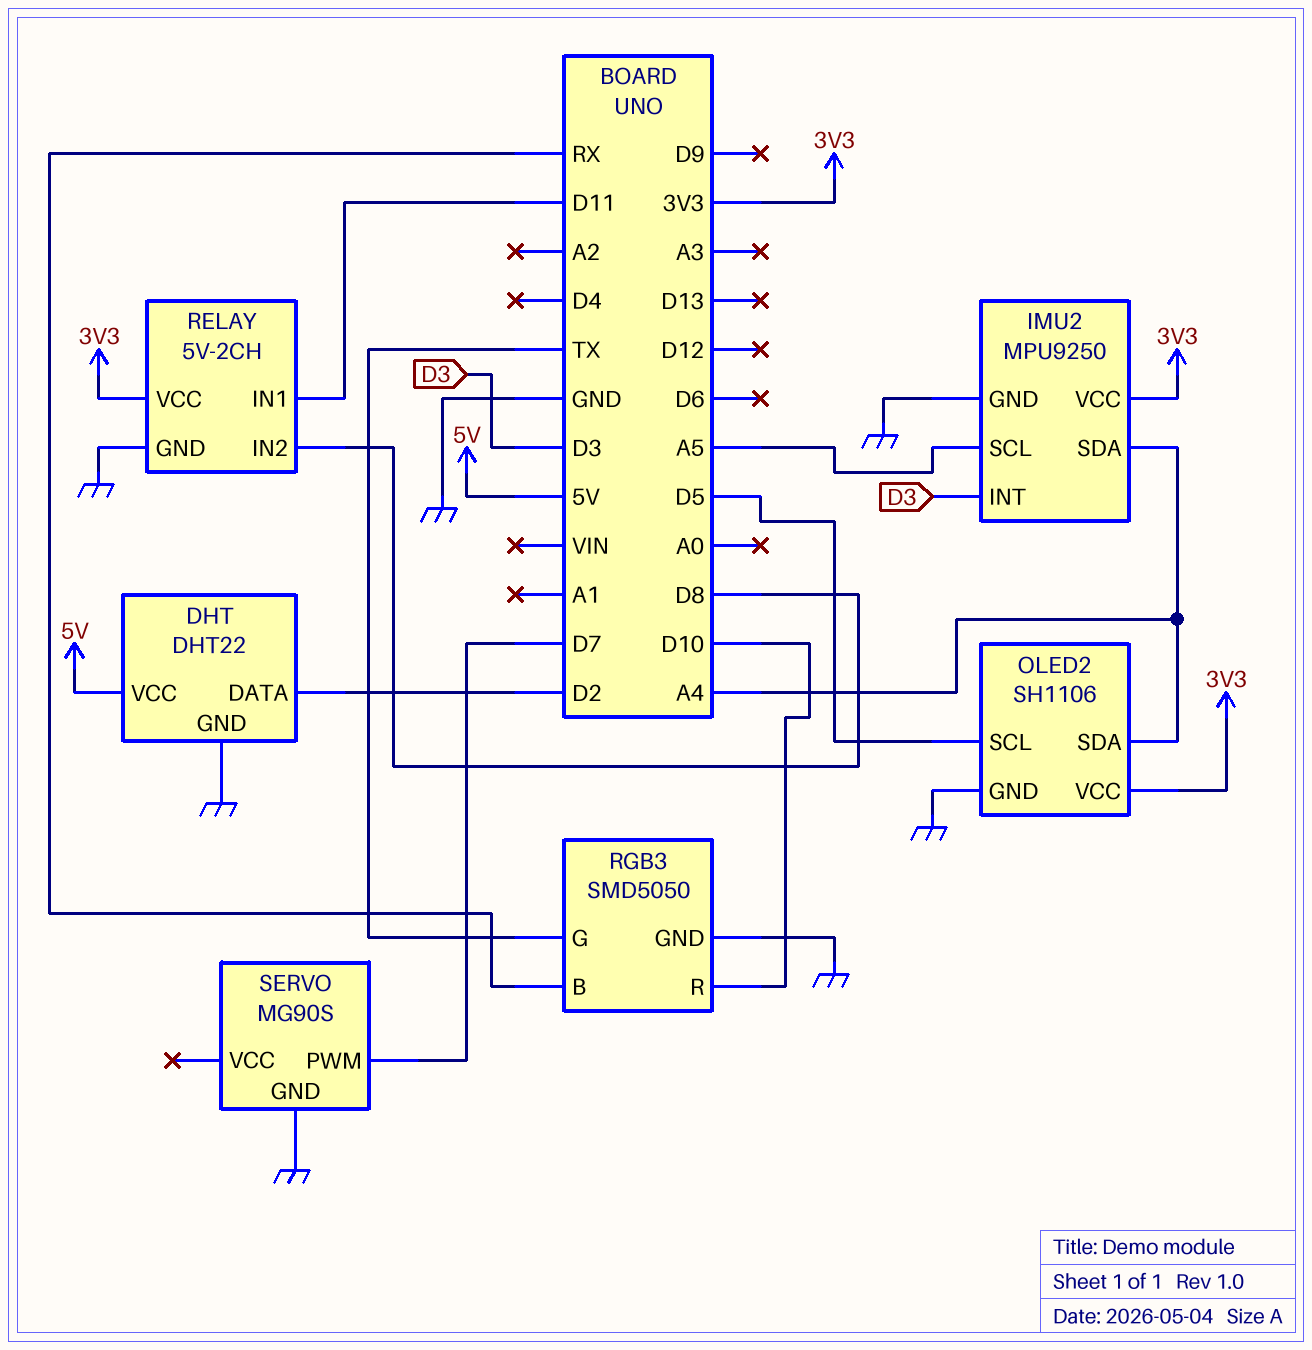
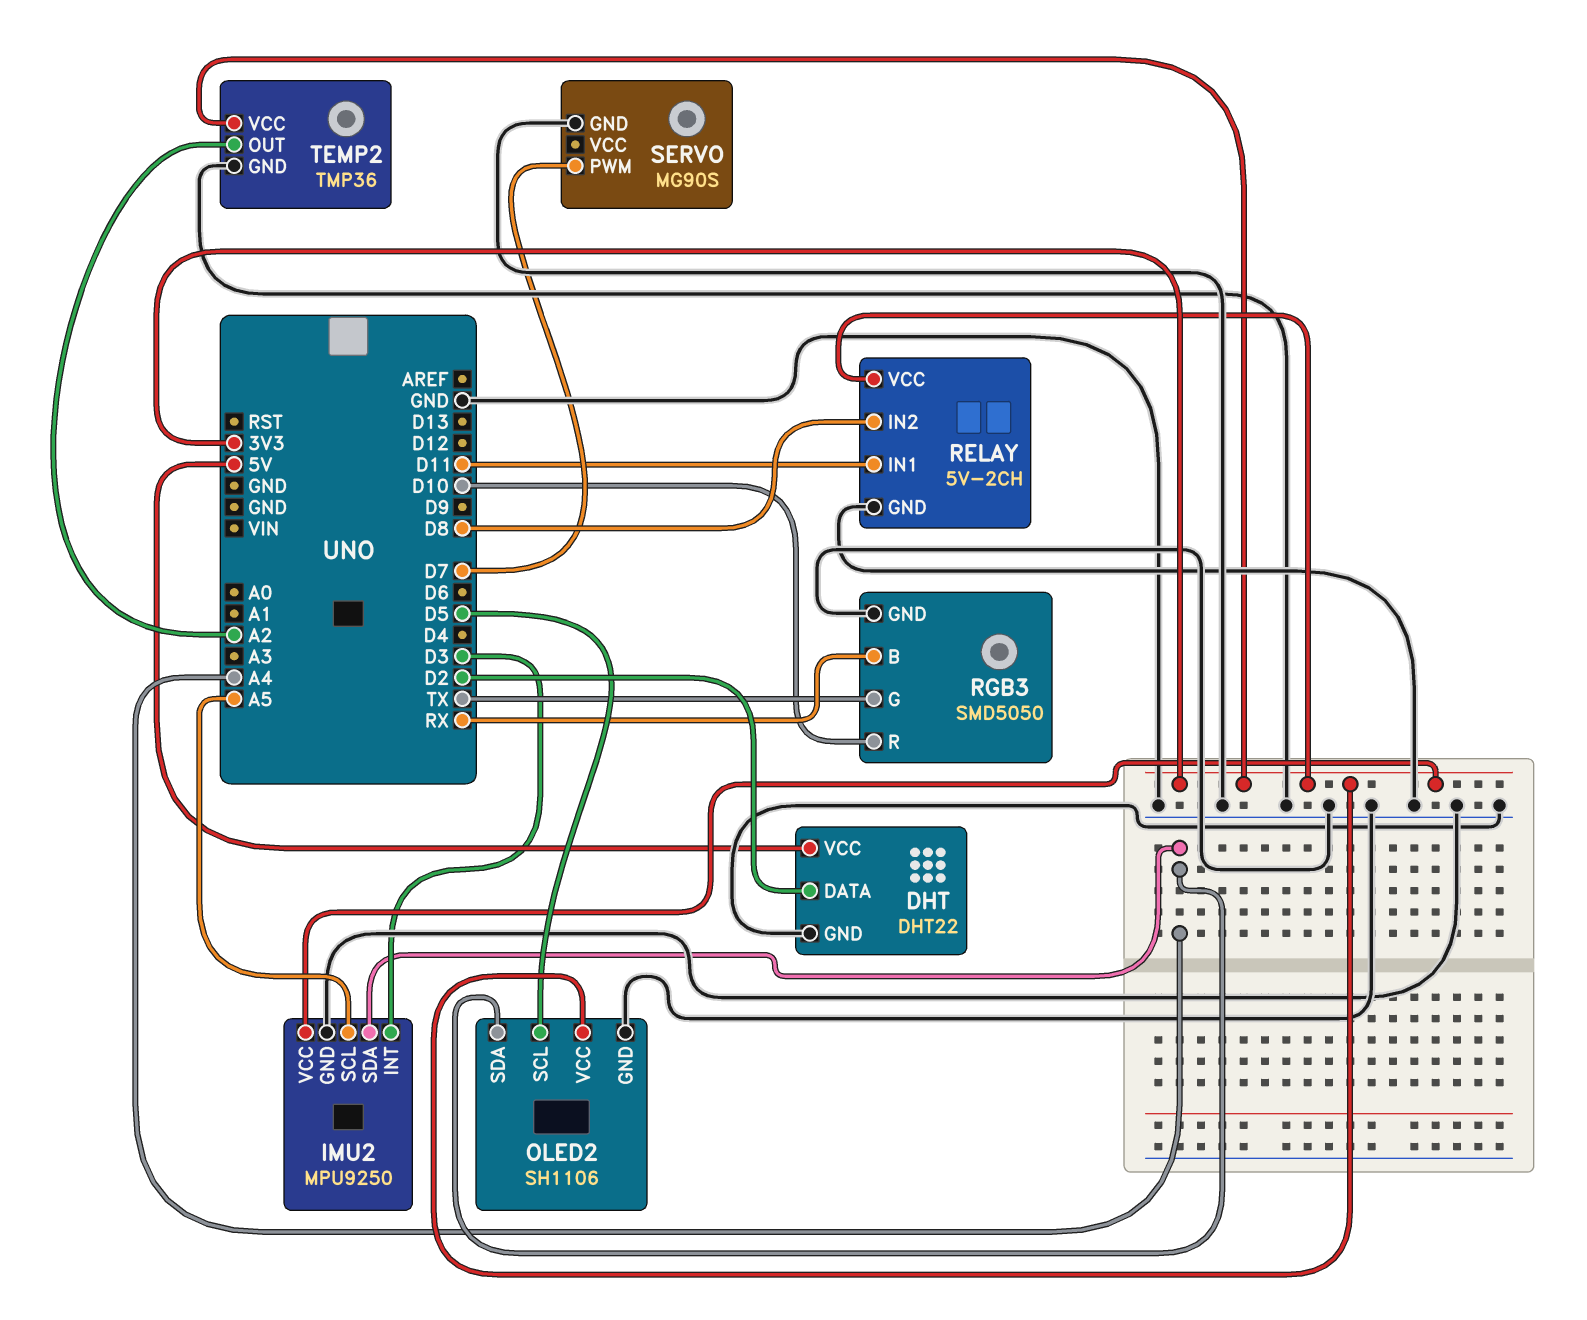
TEMP2: none -> TMP36
TEMP2 pin GND: none -> GND
TEMP2 pin OUT: none -> A2
TEMP2 pin VCC: none -> 3V3

